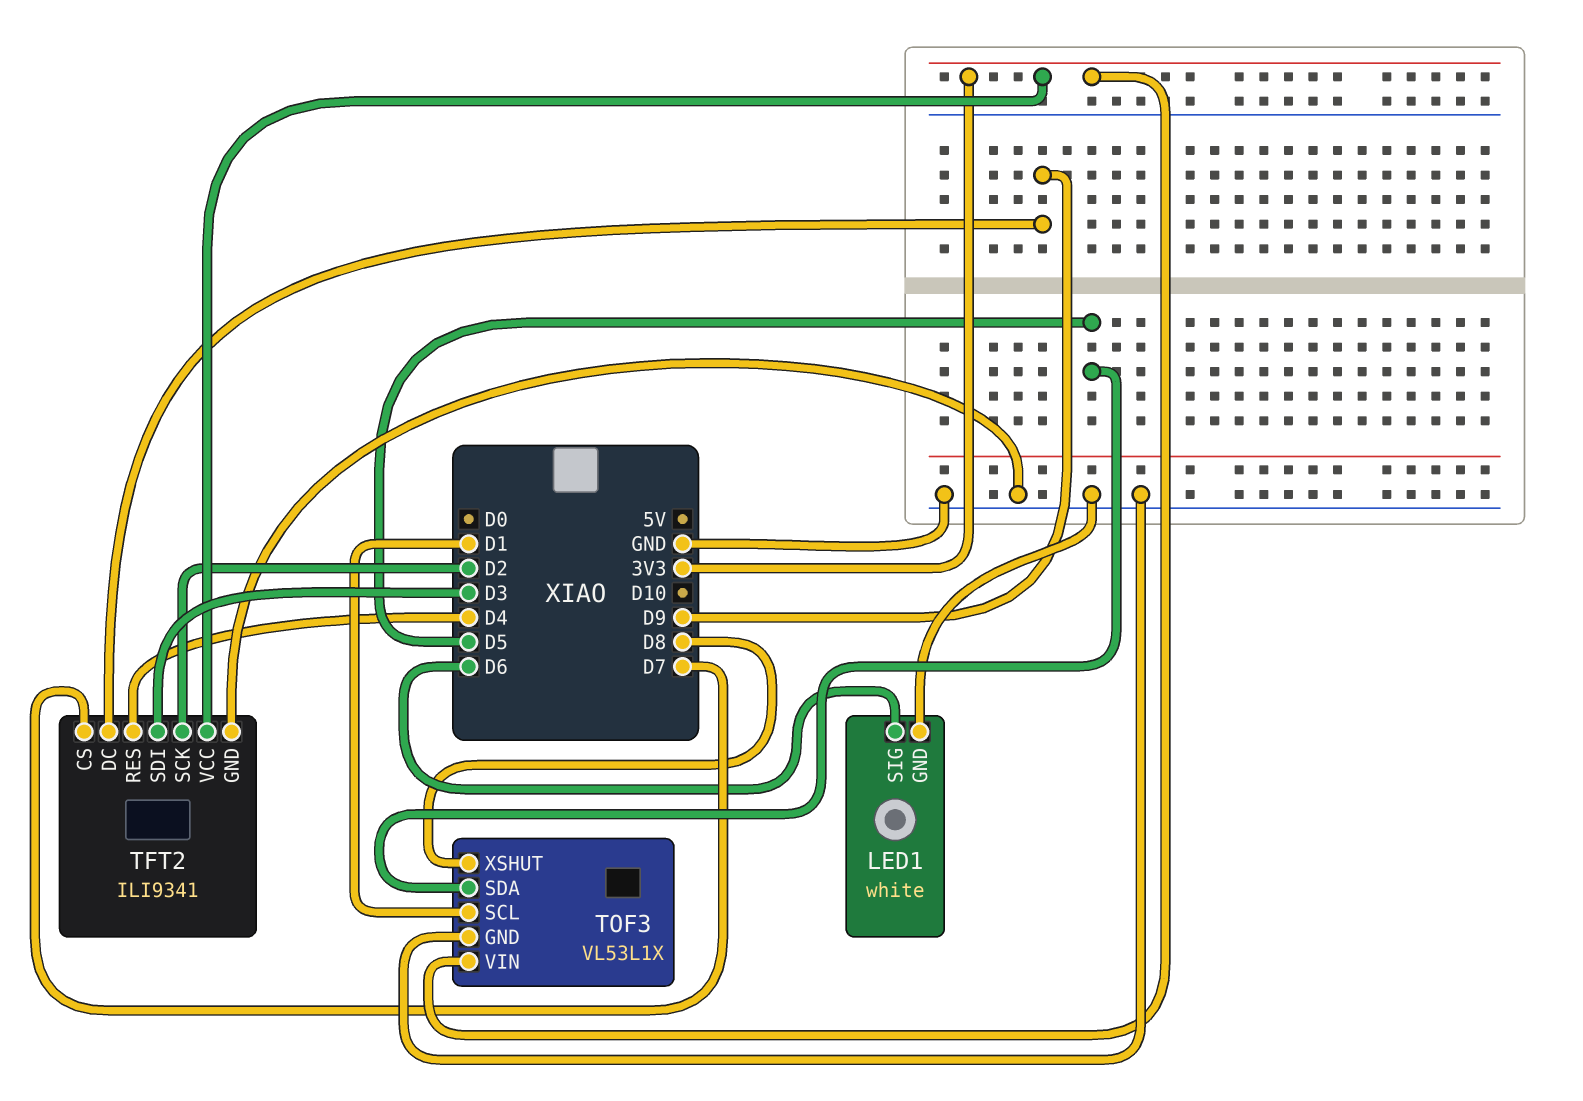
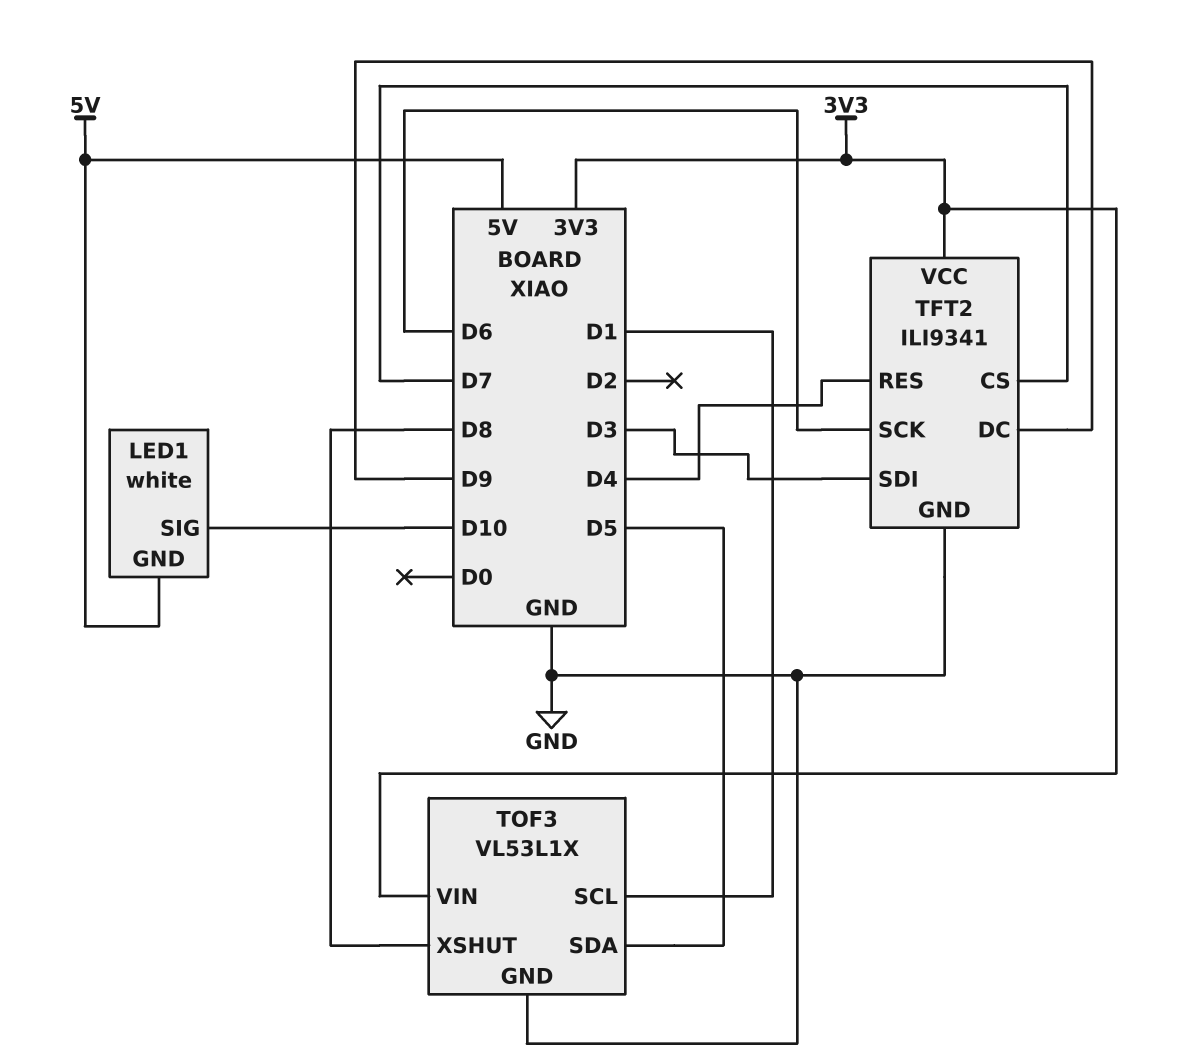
LED1 pin GND: GND -> 5V
LED1 pin SIG: D6 -> D10
TFT2 pin SCK: D2 -> D6

